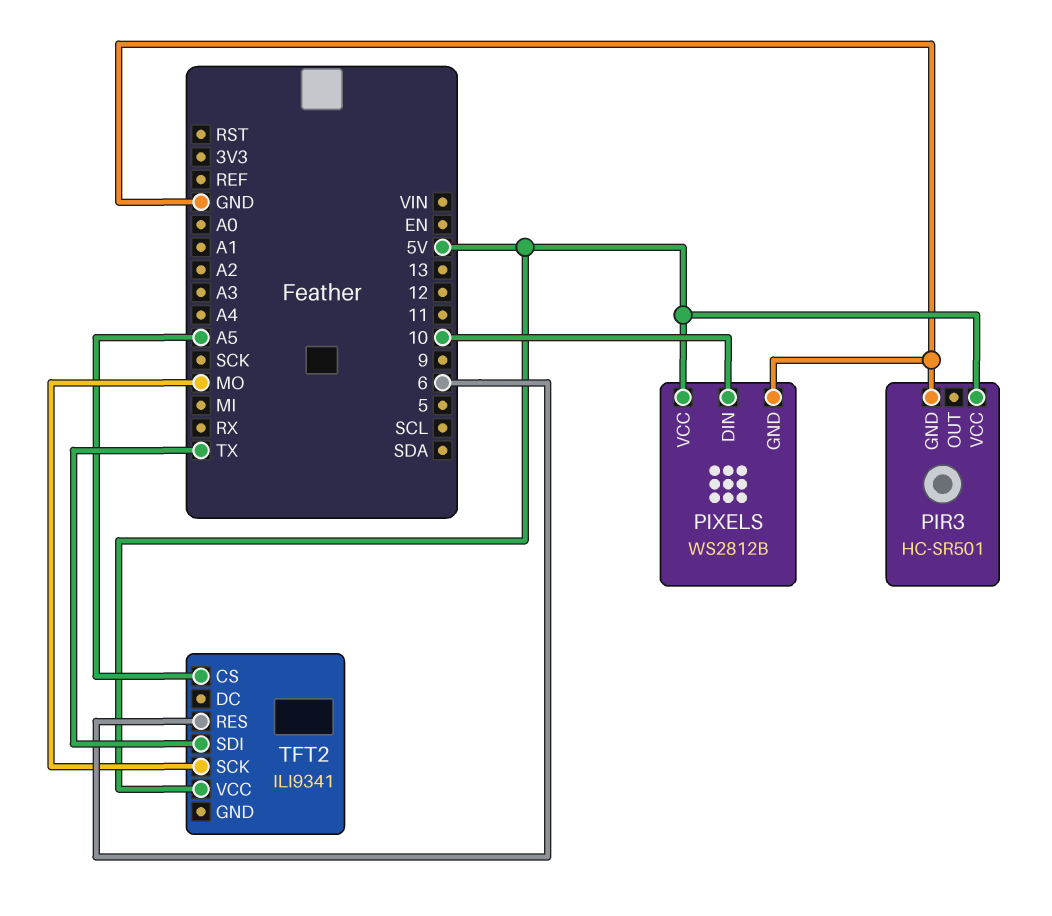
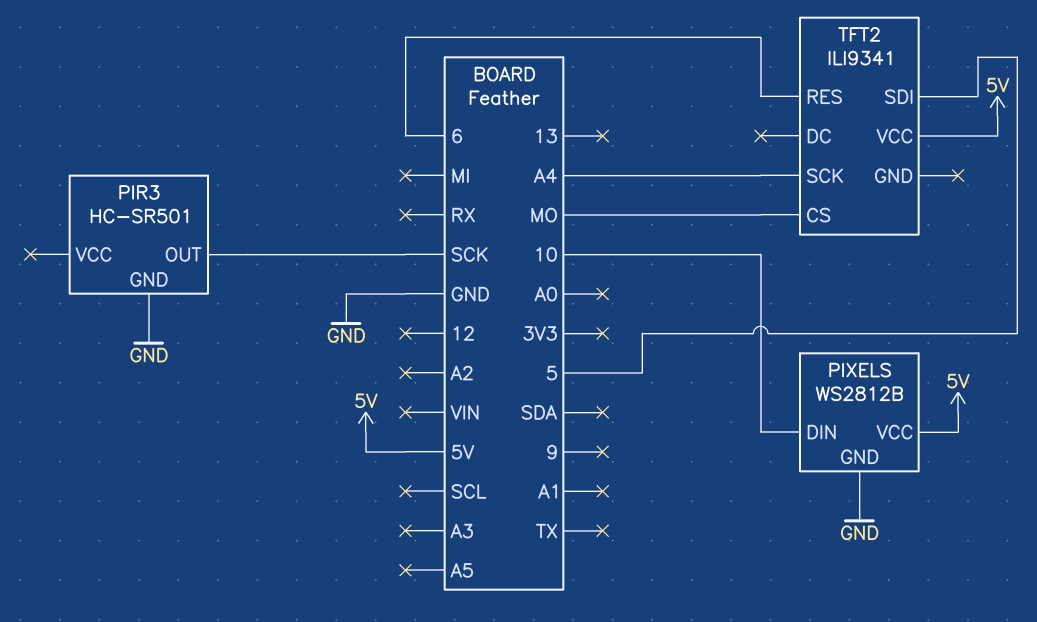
PIR3 pin OUT: none -> SCK
PIR3 pin VCC: 5V -> none
TFT2 pin CS: A5 -> MO
TFT2 pin SCK: MO -> A4
TFT2 pin SDI: TX -> 5

